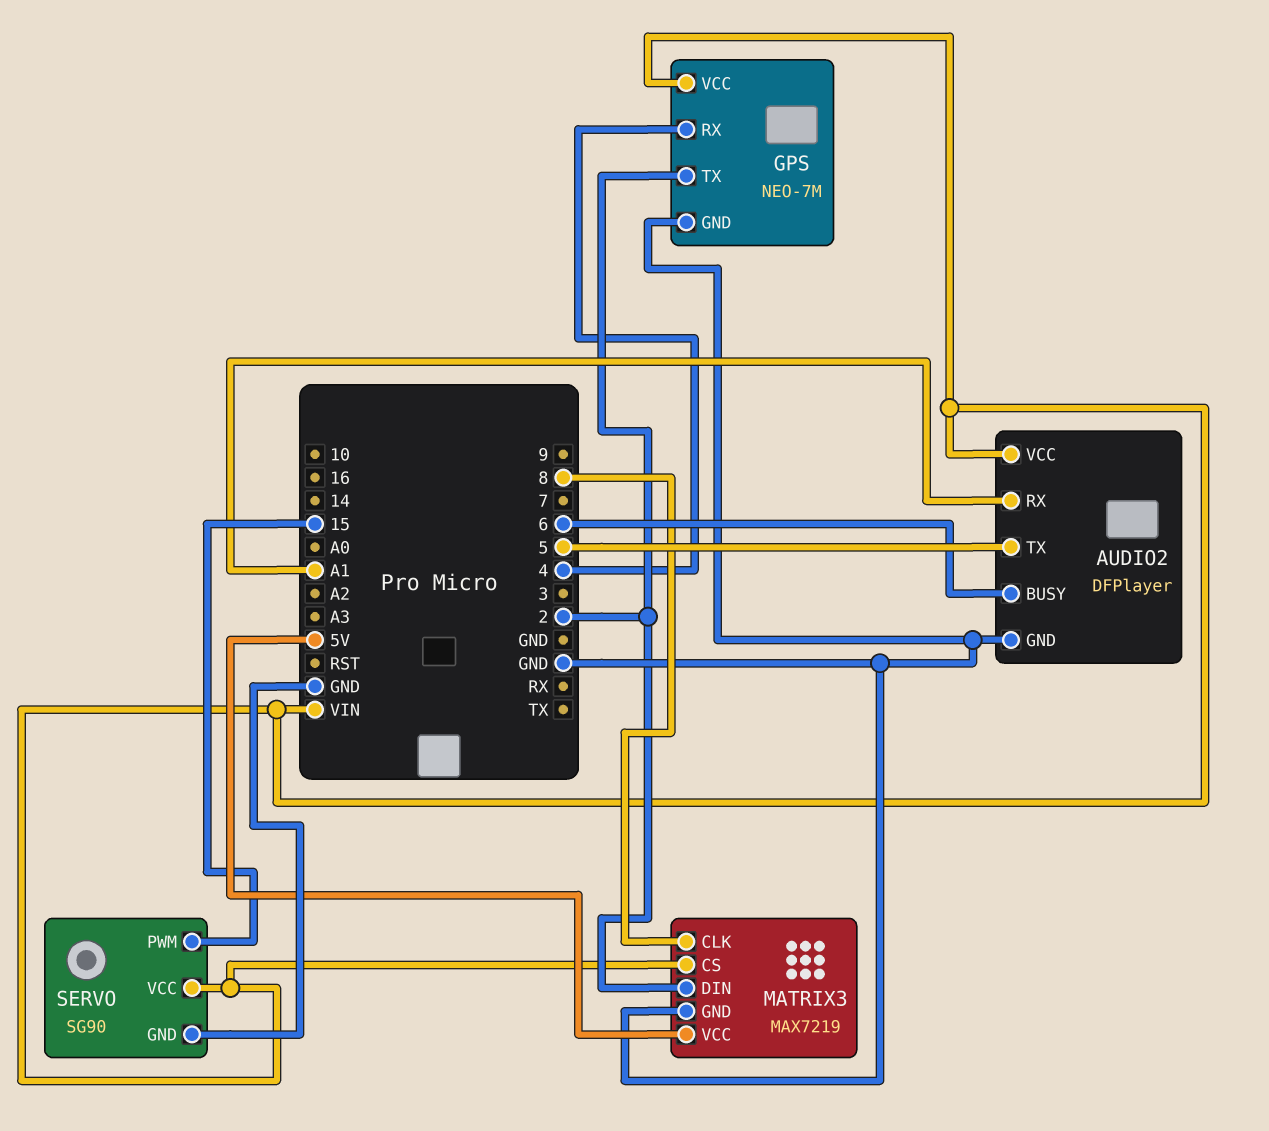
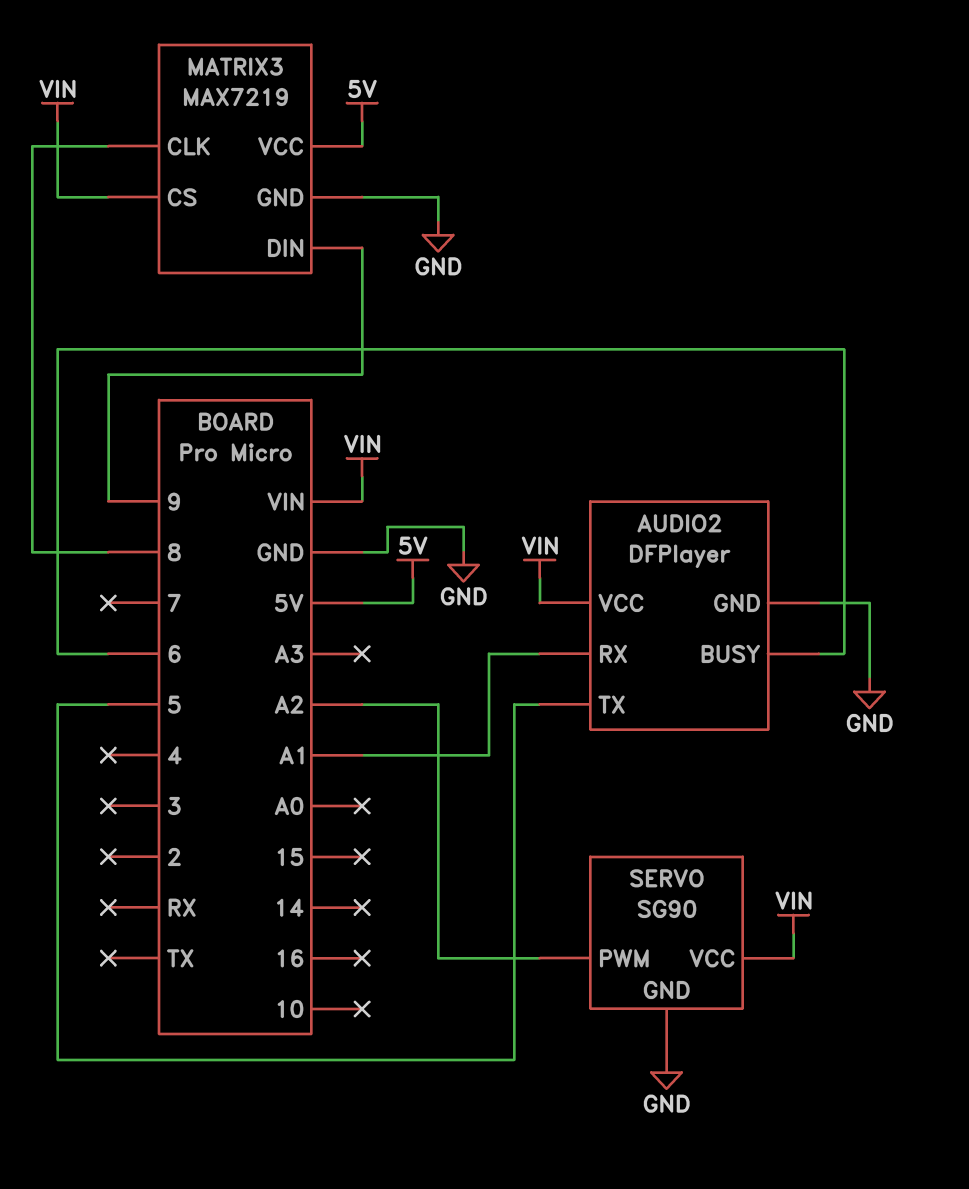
GPS: NEO-7M -> none
GPS pin GND: GND -> none
GPS pin RX: 4 -> none
GPS pin TX: 2 -> none
GPS pin VCC: VIN -> none
MATRIX3 pin DIN: 2 -> 9
SERVO pin PWM: 15 -> A2

